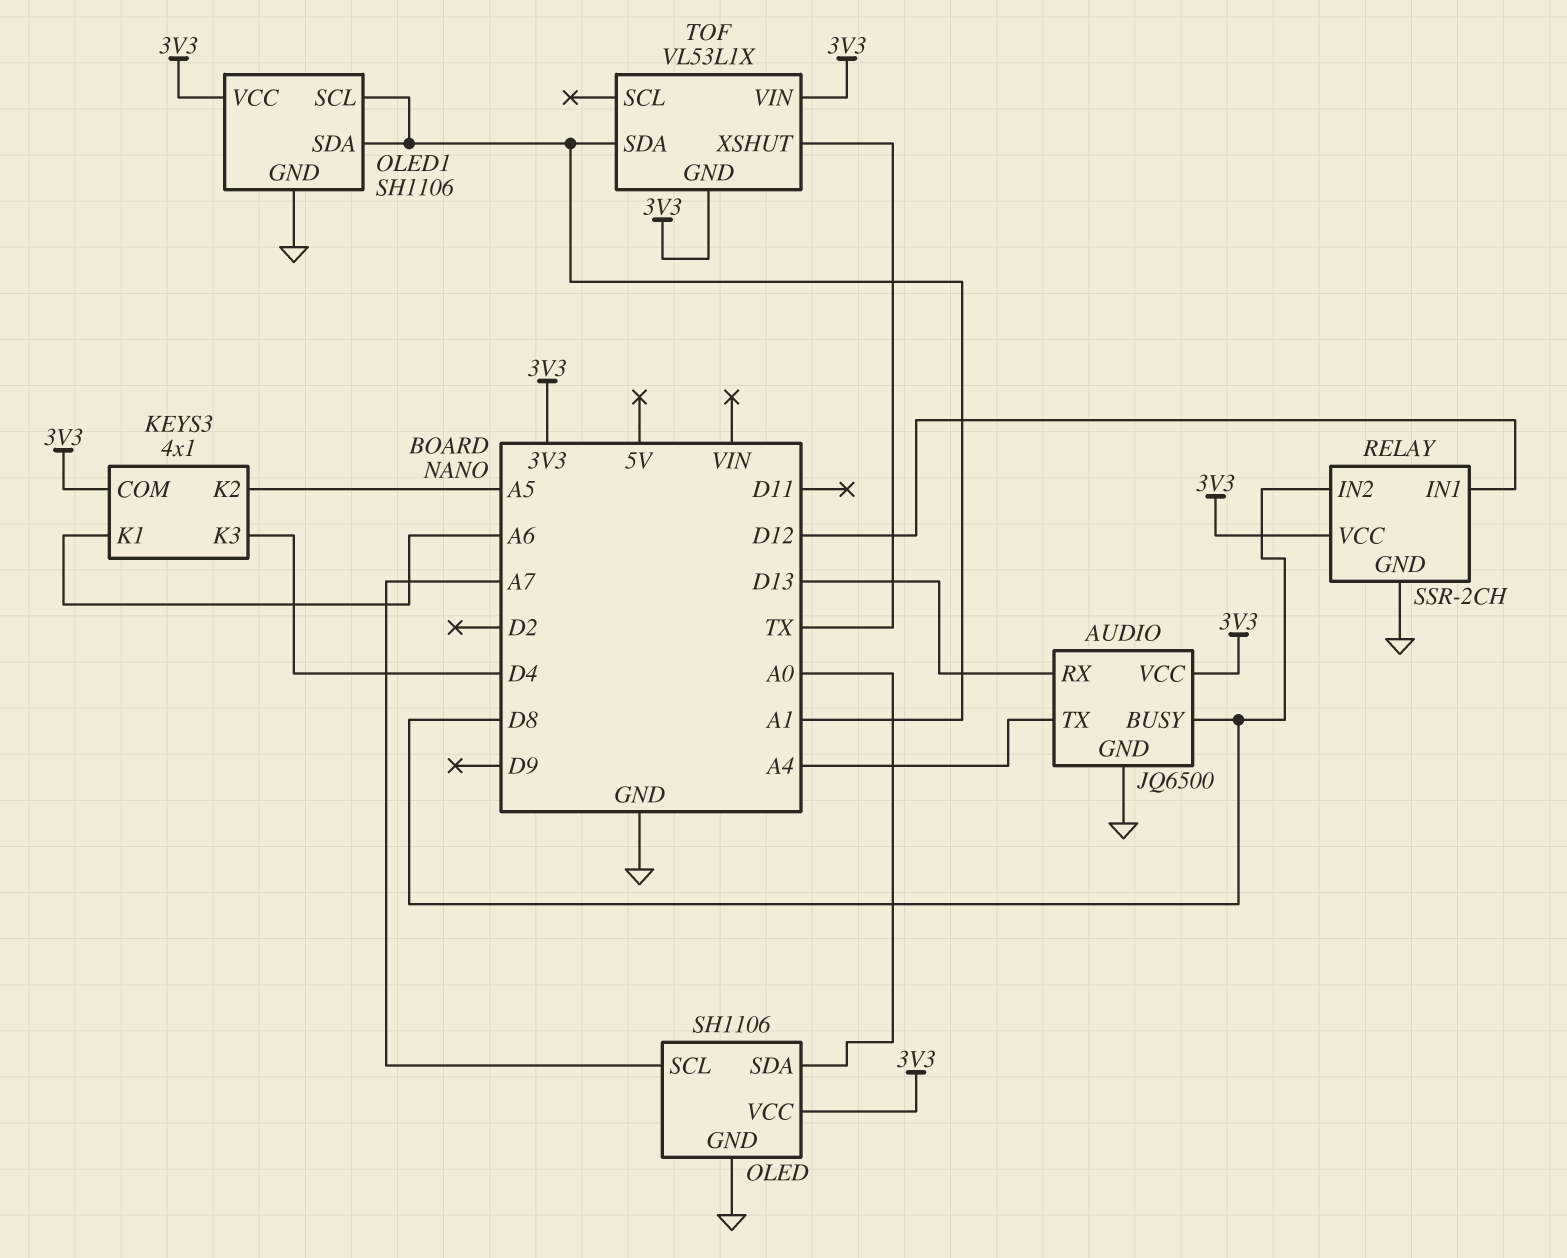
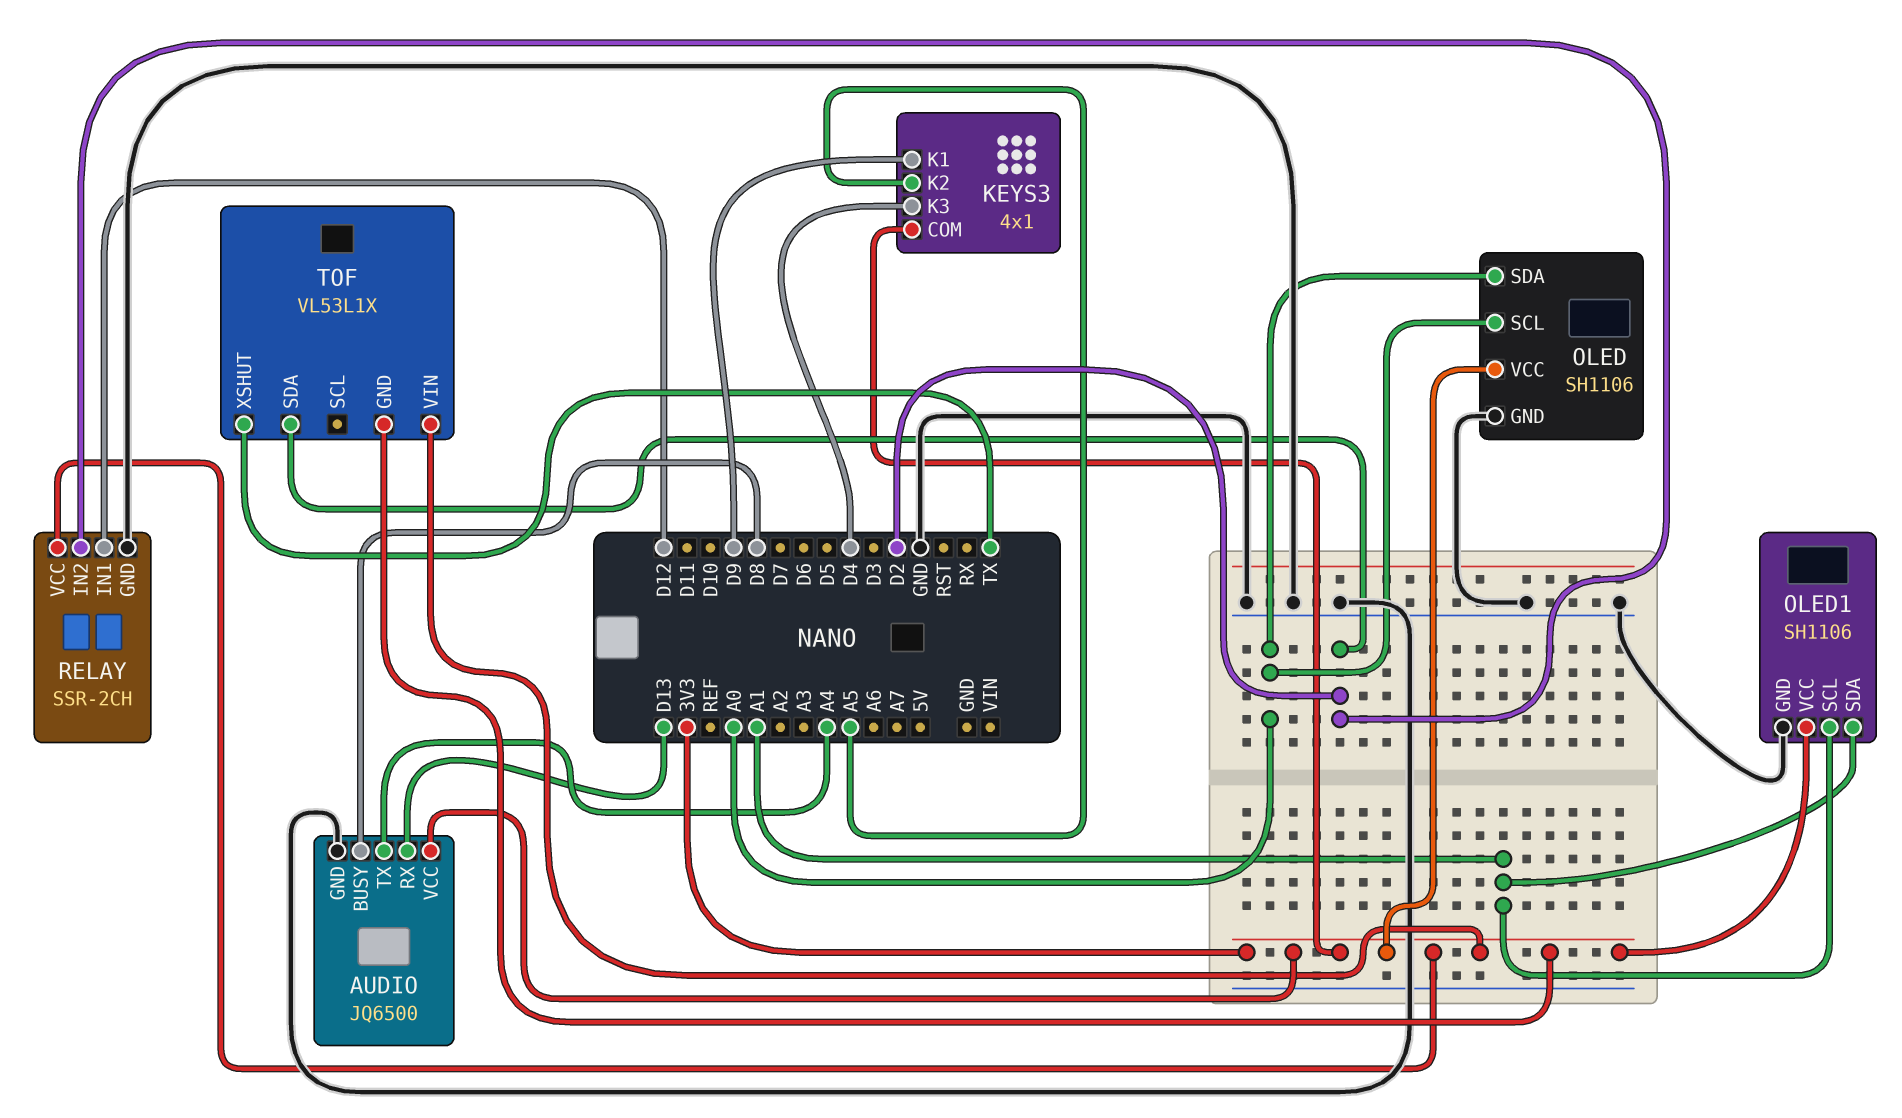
KEYS3 pin K1: A6 -> D9
OLED pin SCL: A7 -> A0
RELAY pin IN2: D8 -> D2
TOF pin SDA: A1 -> D2

